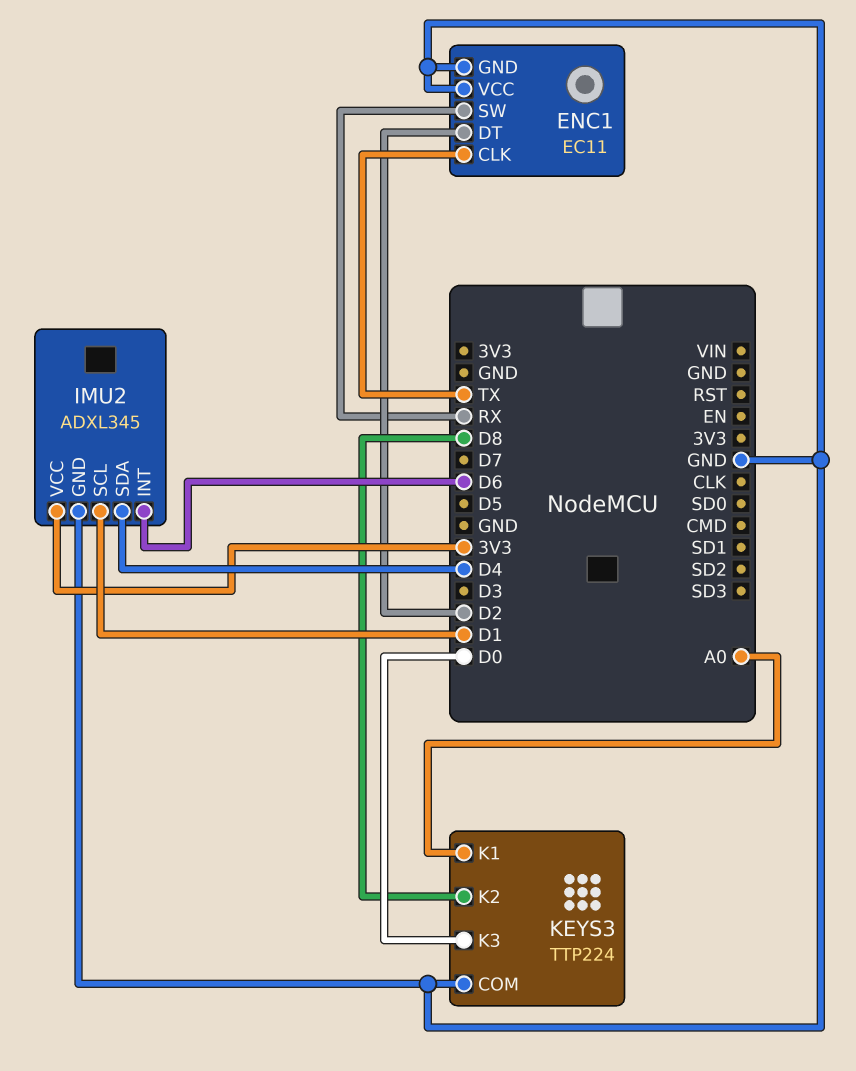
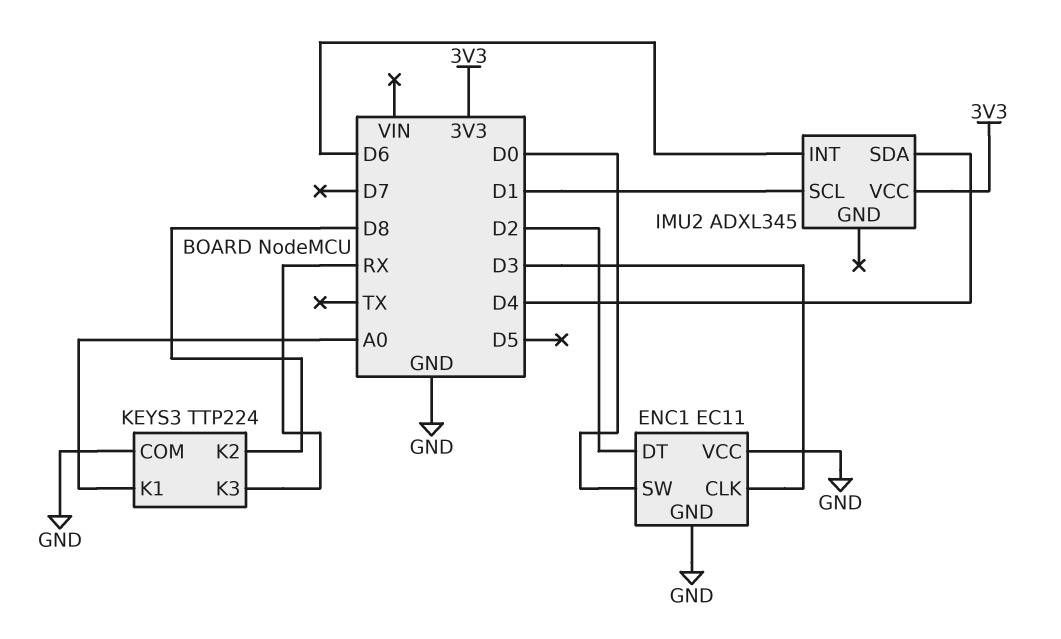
ENC1 pin CLK: TX -> D3
ENC1 pin SW: RX -> D0
IMU2 pin GND: GND -> none
KEYS3 pin K3: D0 -> RX

